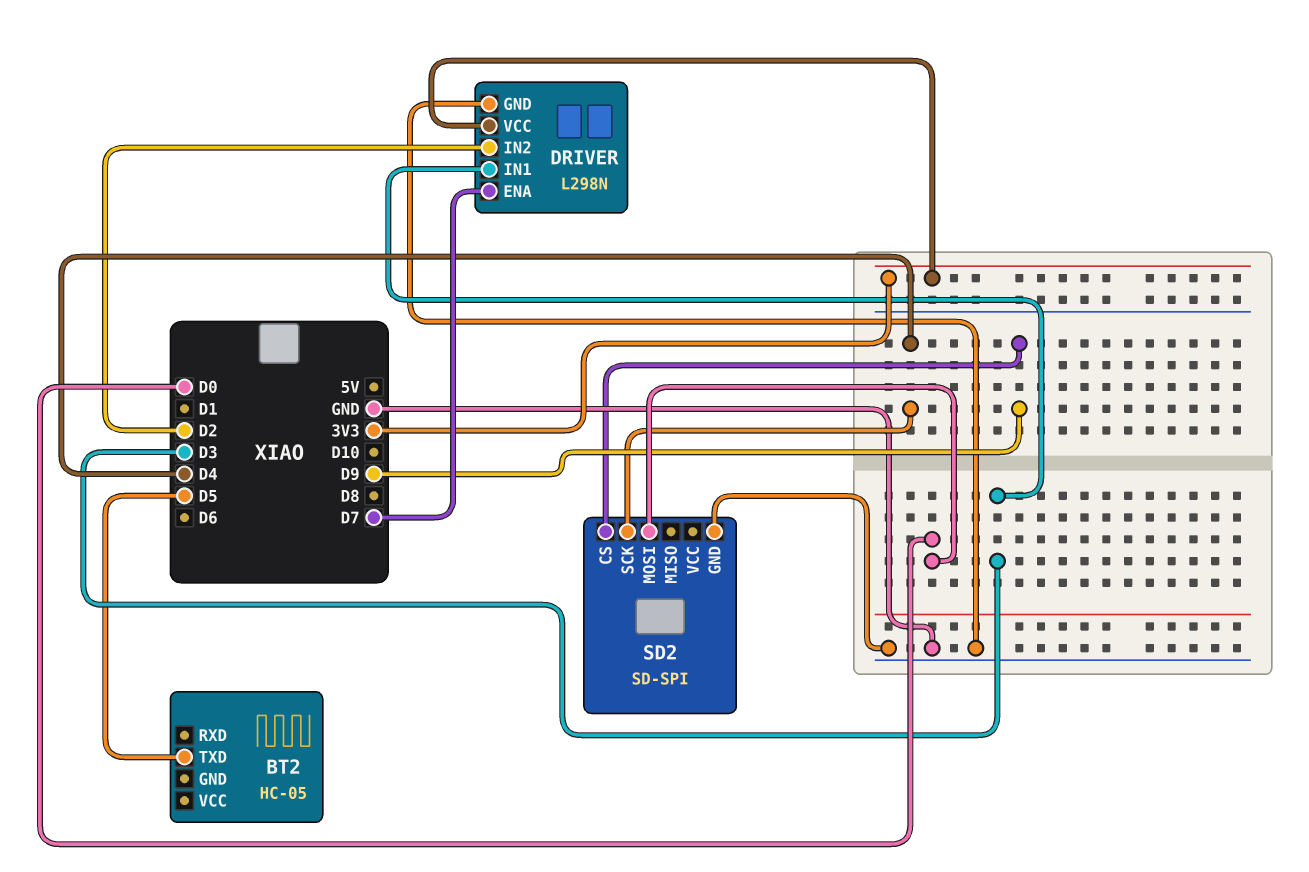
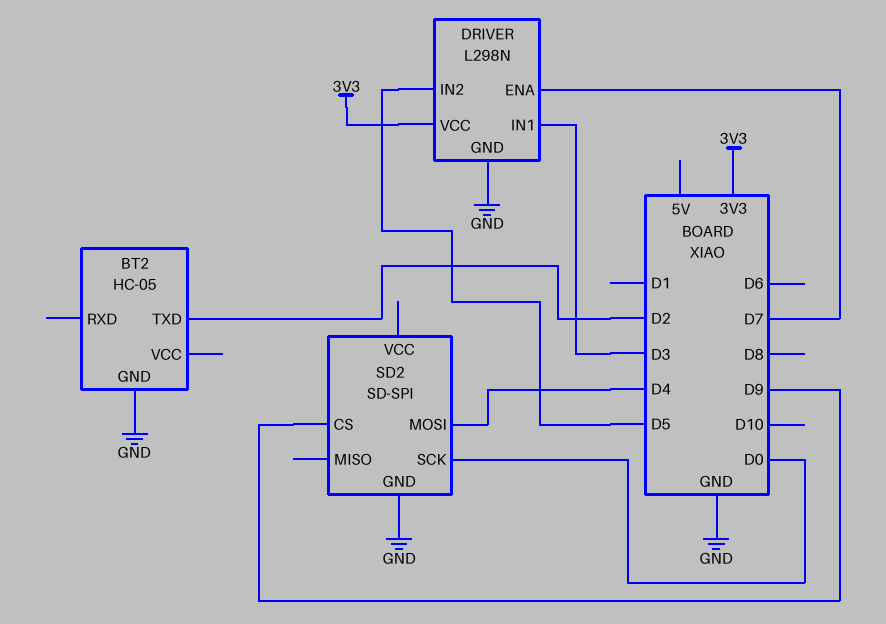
BT2 pin GND: none -> GND
BT2 pin TXD: D5 -> D2
DRIVER pin IN2: D2 -> D5
SD2 pin MOSI: D0 -> D4
SD2 pin SCK: D4 -> D0

